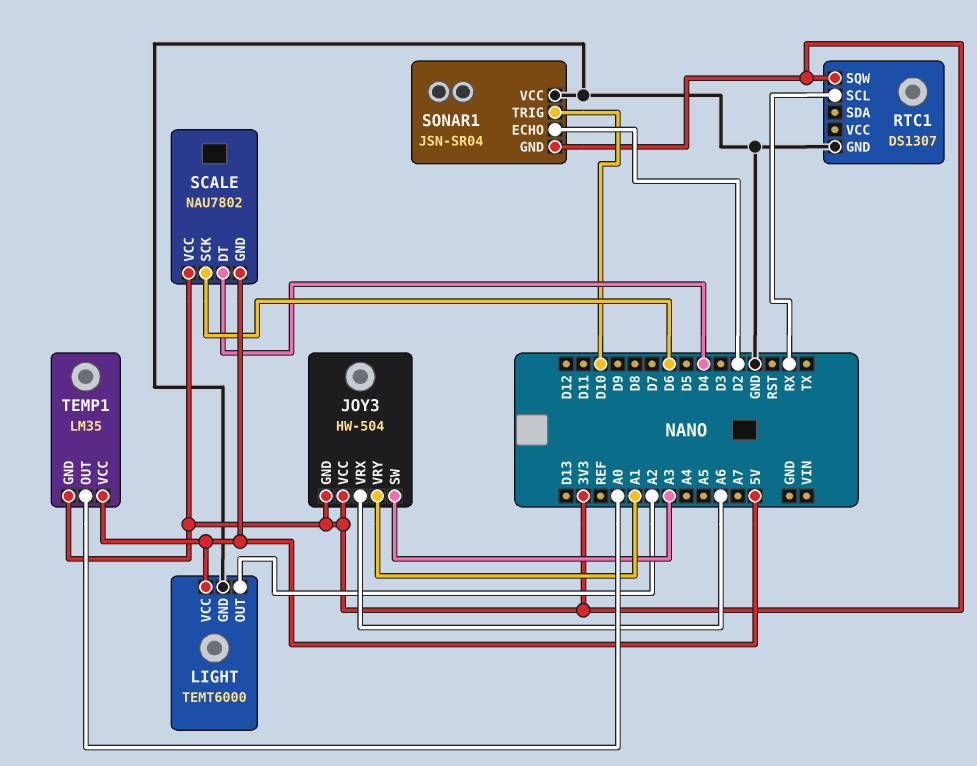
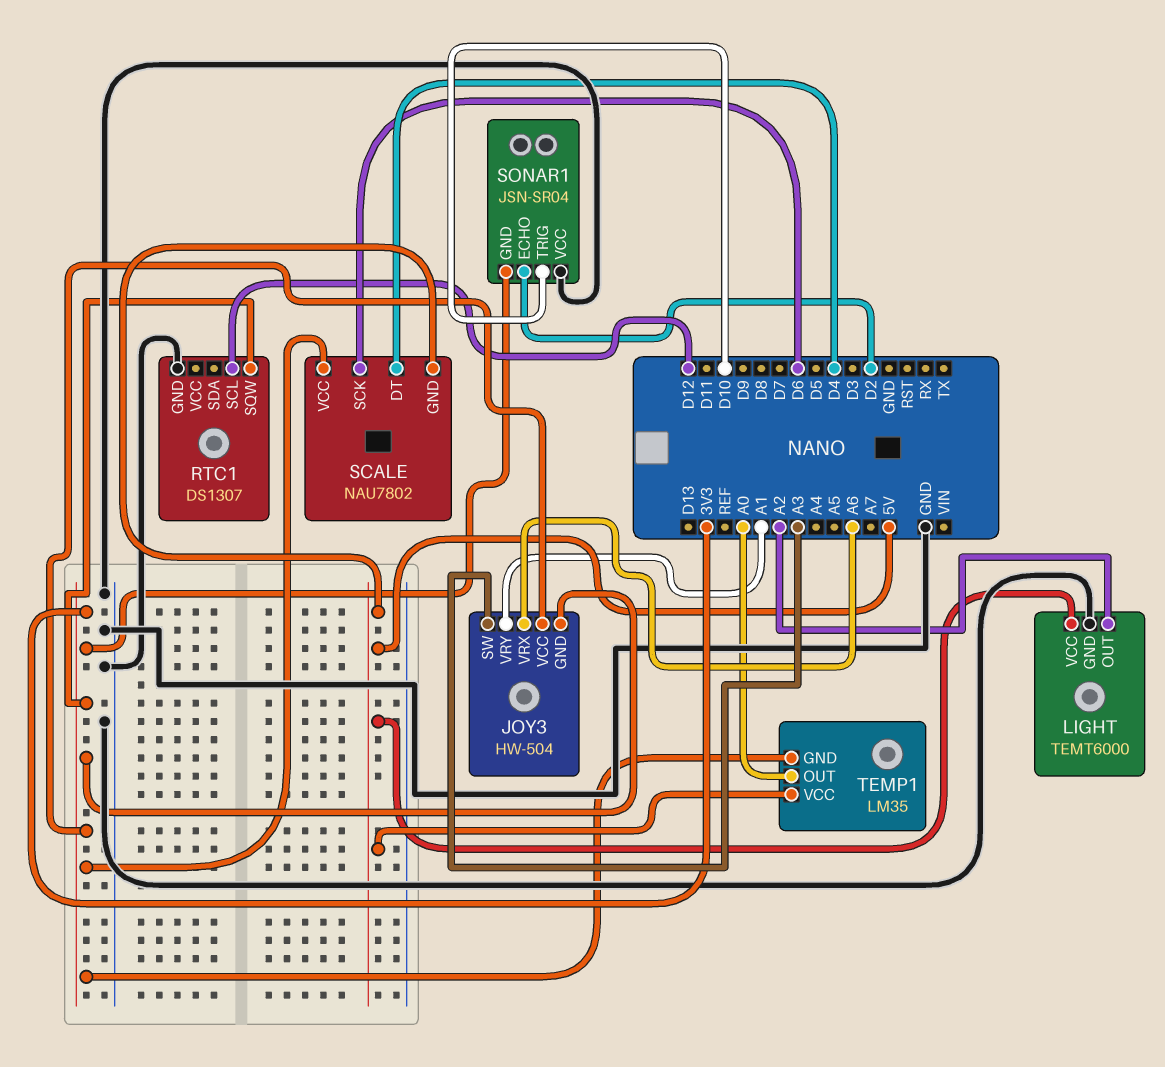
RTC1 pin SCL: RX -> D12

